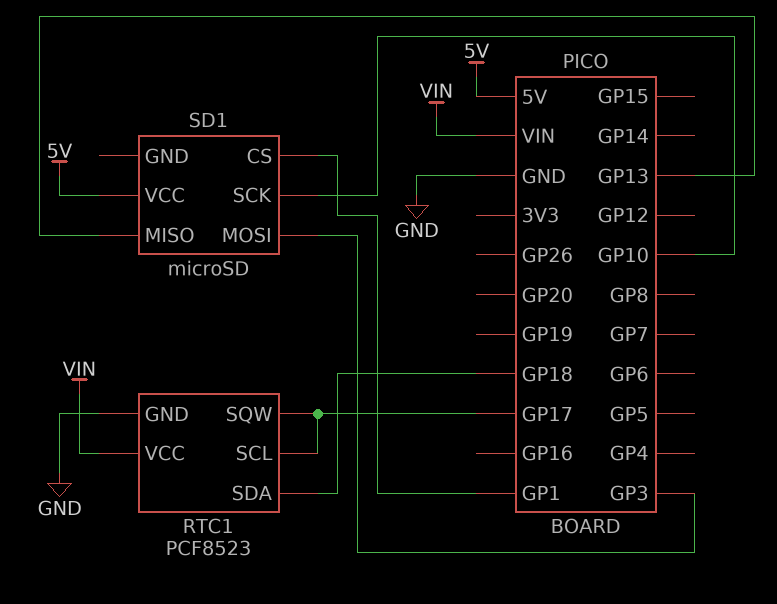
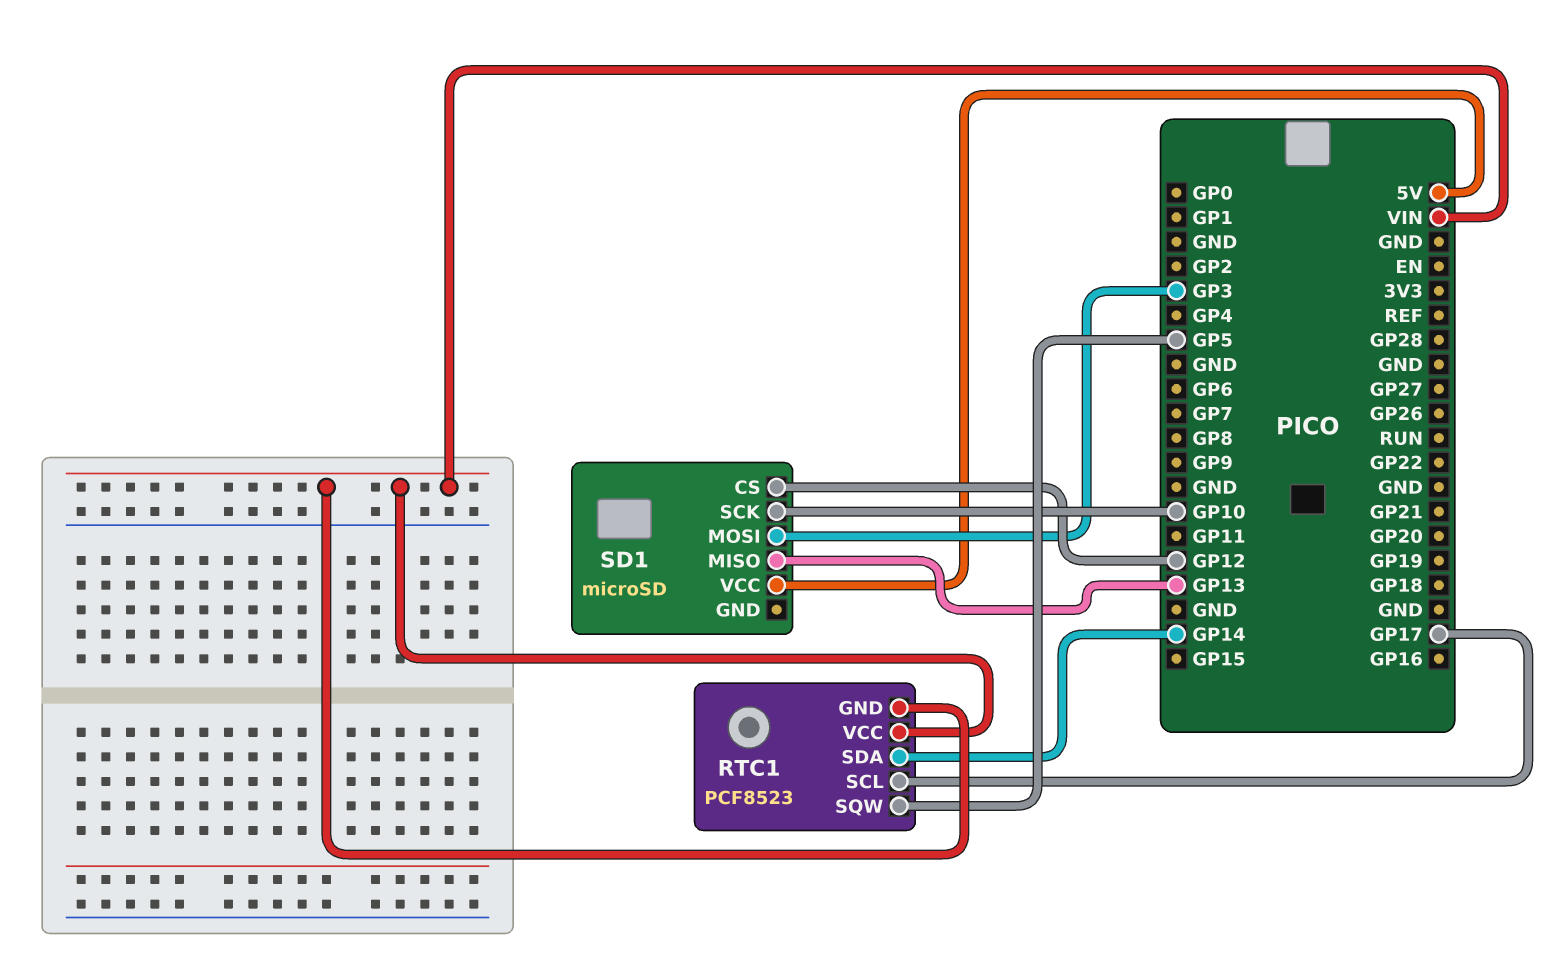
RTC1 pin GND: GND -> VIN
RTC1 pin SDA: GP18 -> GP14
RTC1 pin SQW: GP17 -> GP5
SD1 pin CS: GP1 -> GP12

